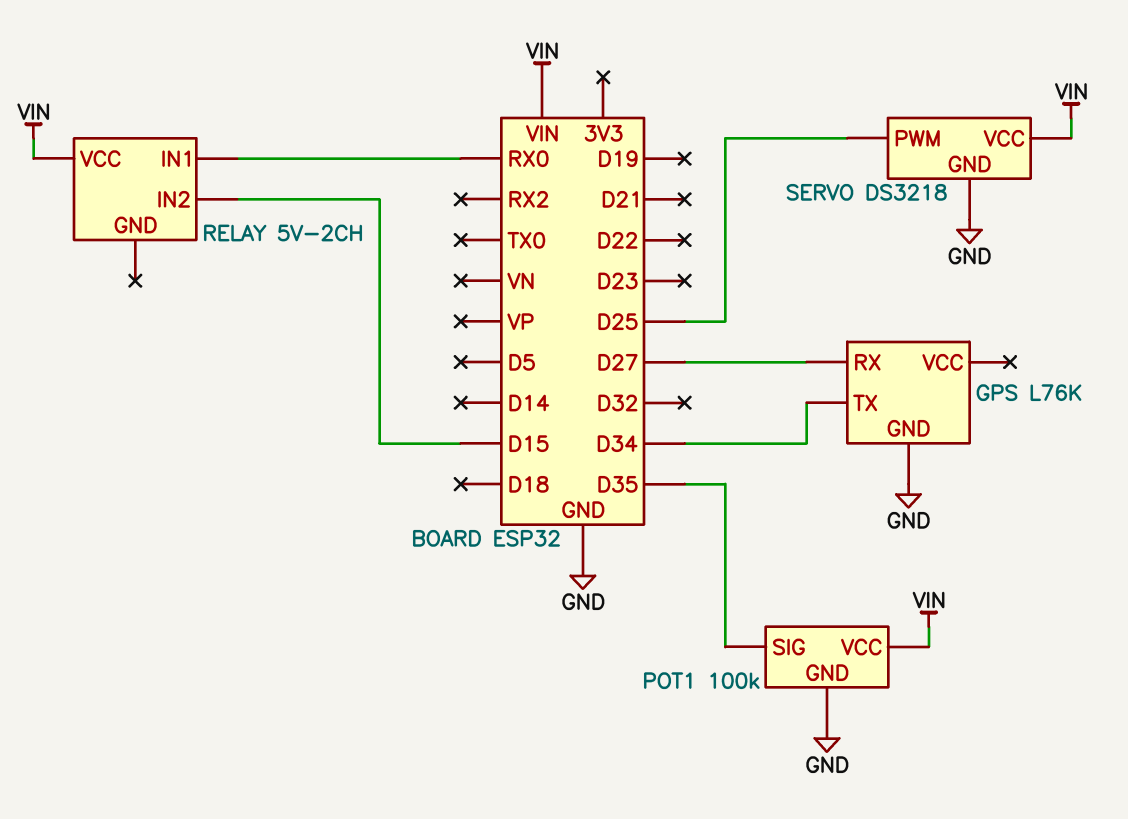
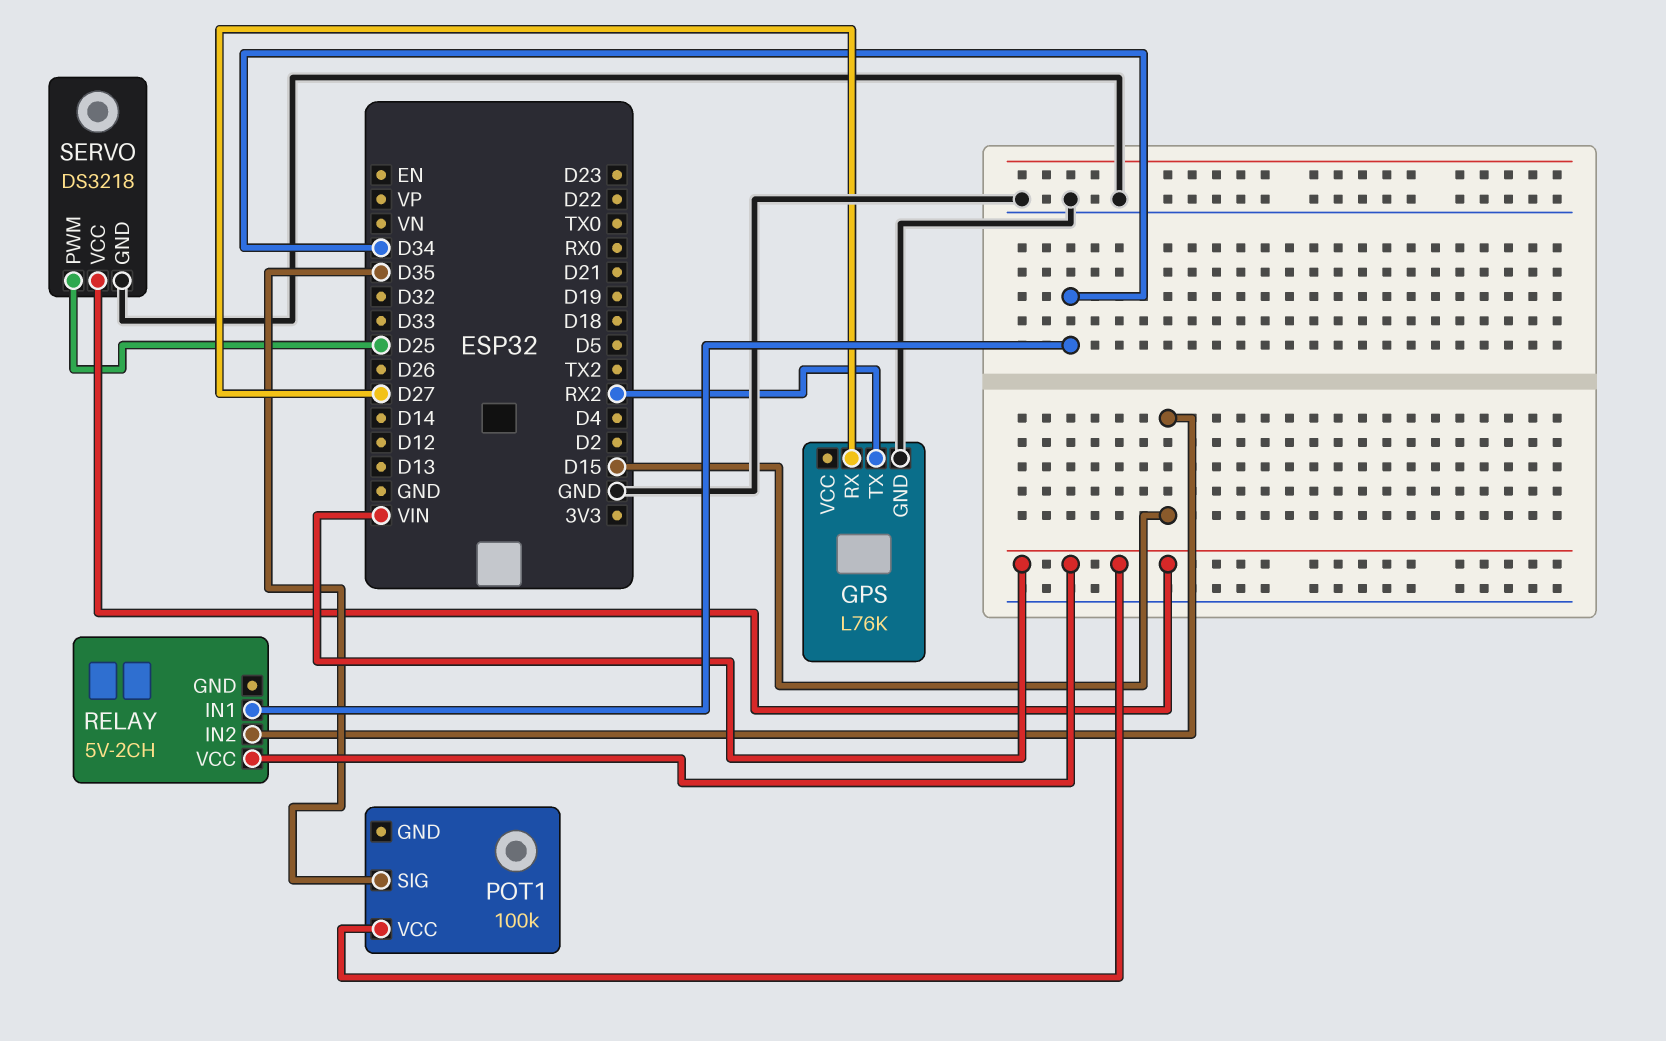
GPS pin TX: D34 -> RX2
POT1 pin GND: GND -> none
RELAY pin IN1: RX0 -> D34

